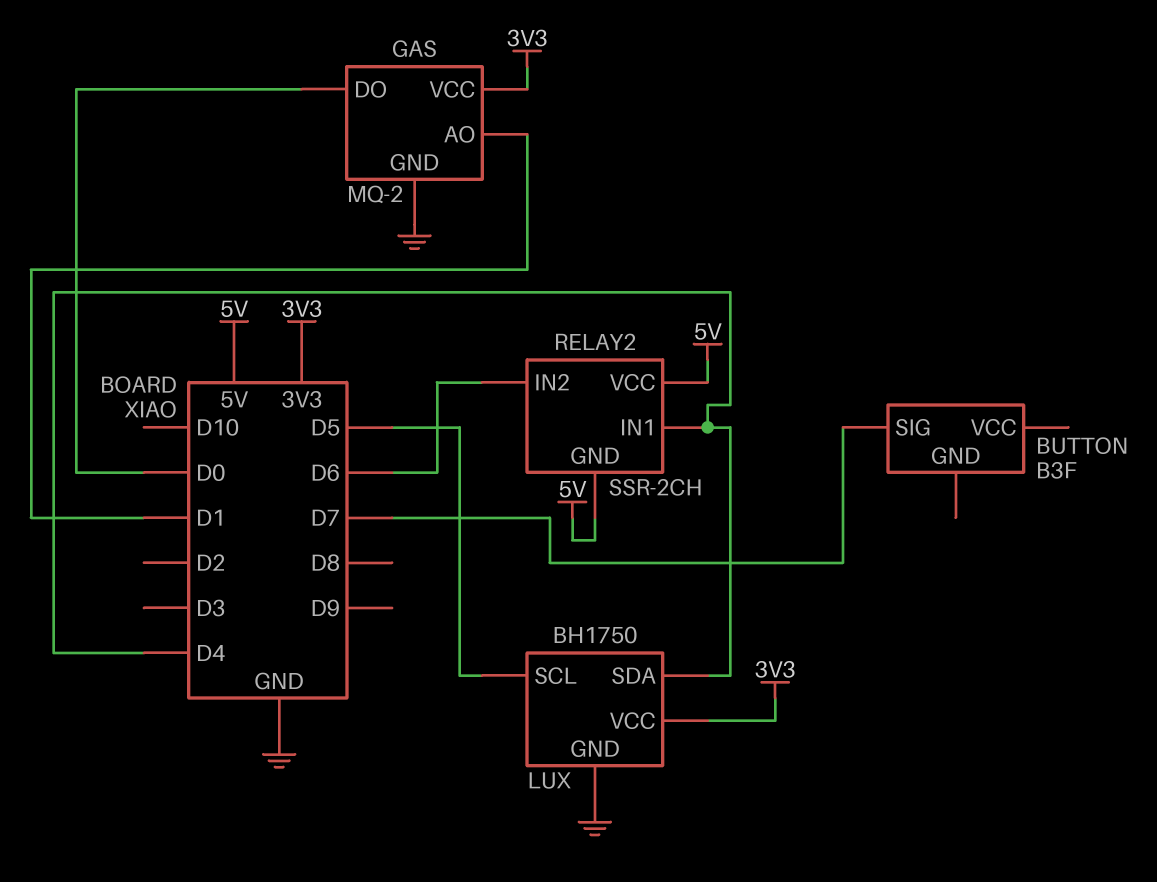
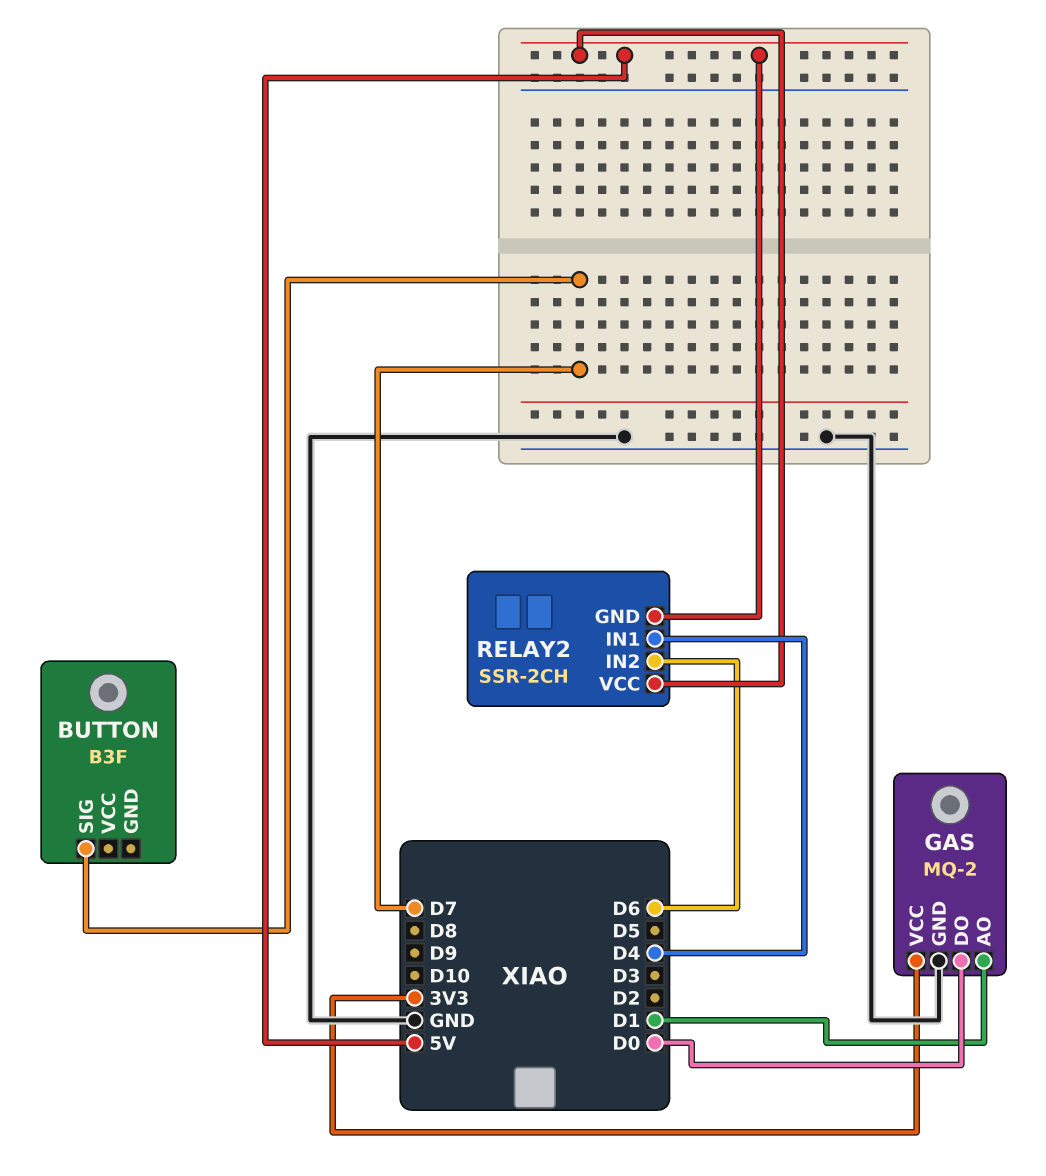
LUX: BH1750 -> none
LUX pin GND: GND -> none
LUX pin SCL: D5 -> none
LUX pin SDA: D4 -> none
LUX pin VCC: 3V3 -> none

